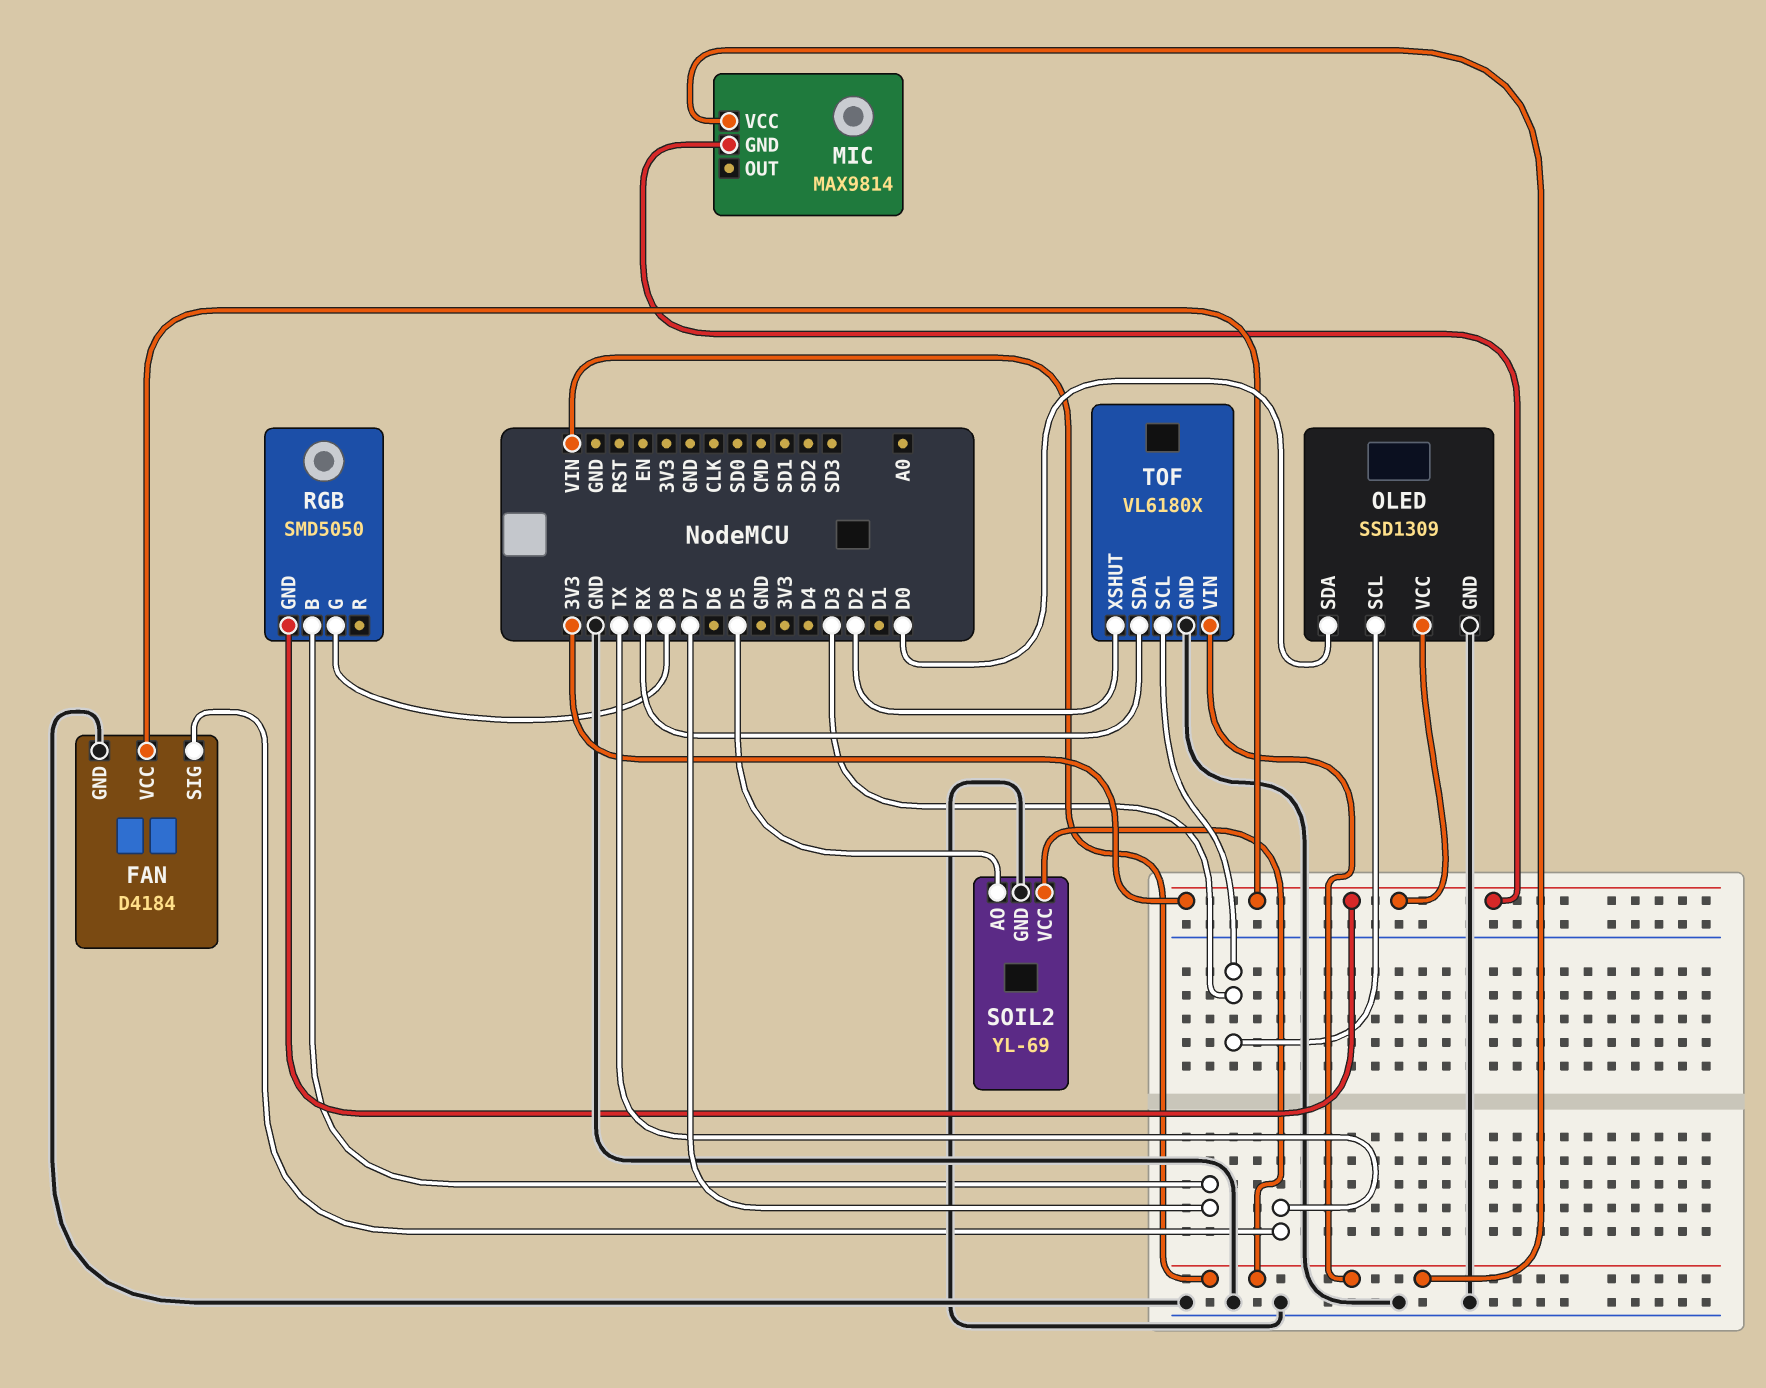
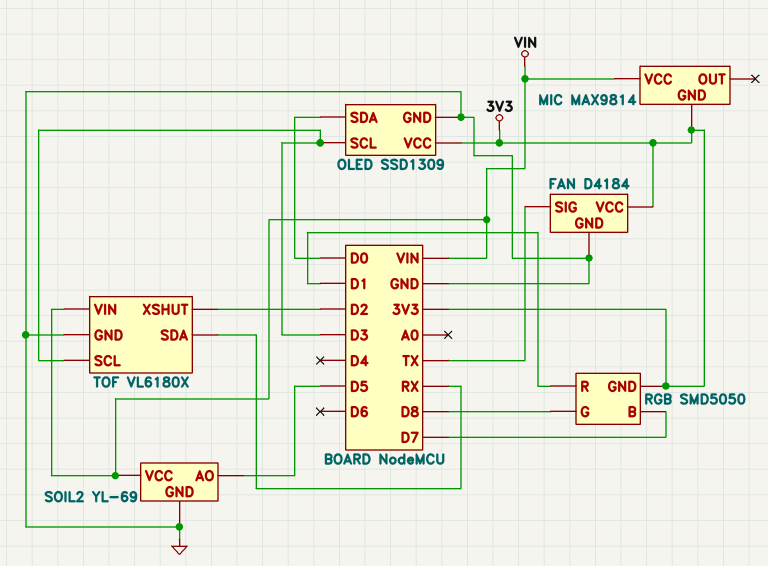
RGB pin R: none -> D1

